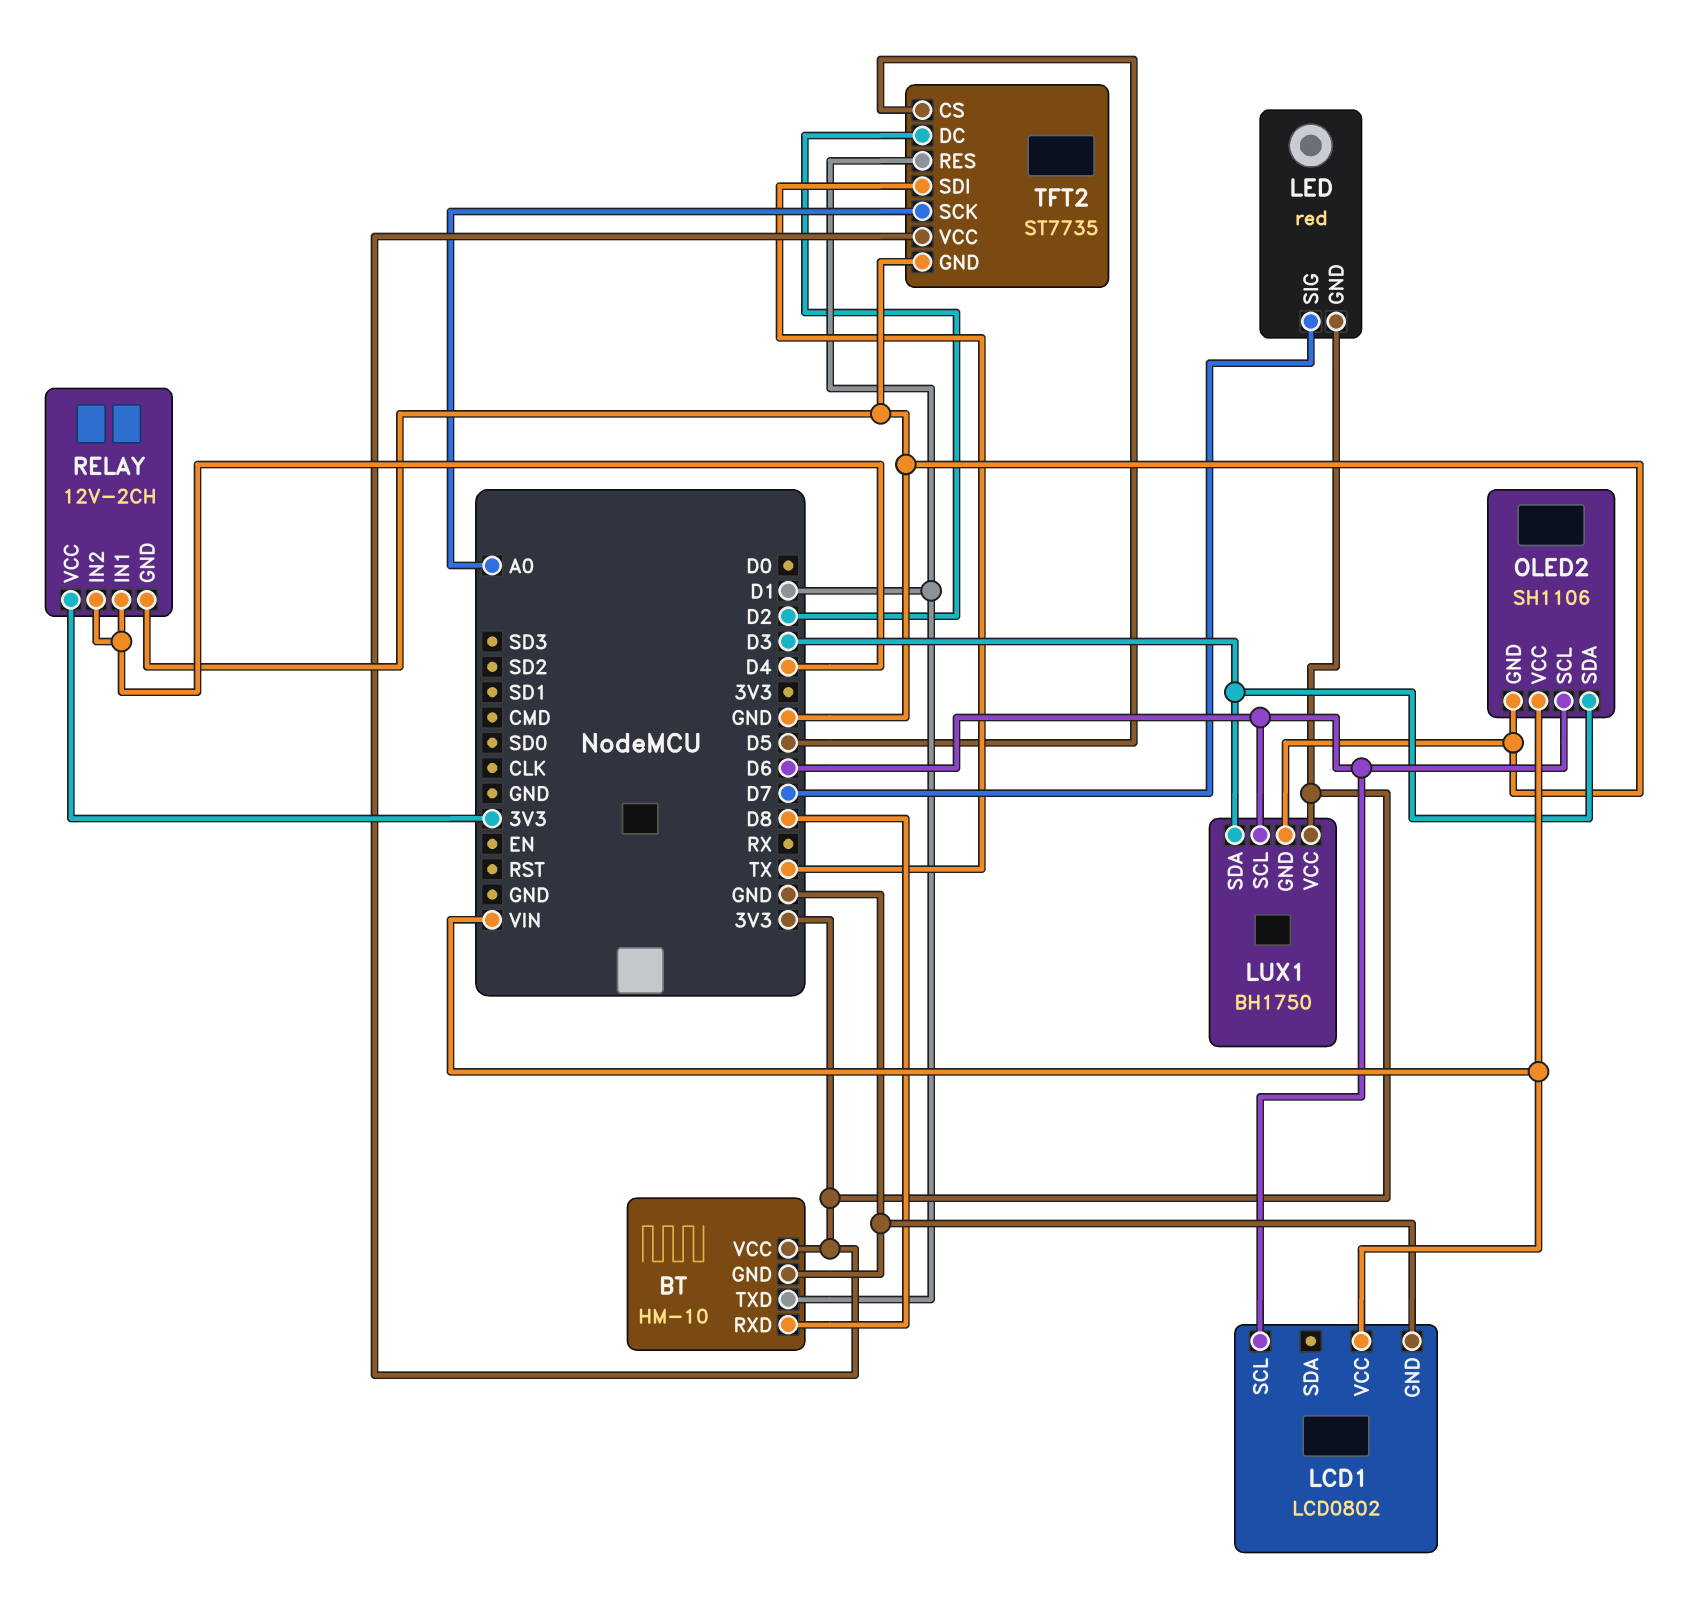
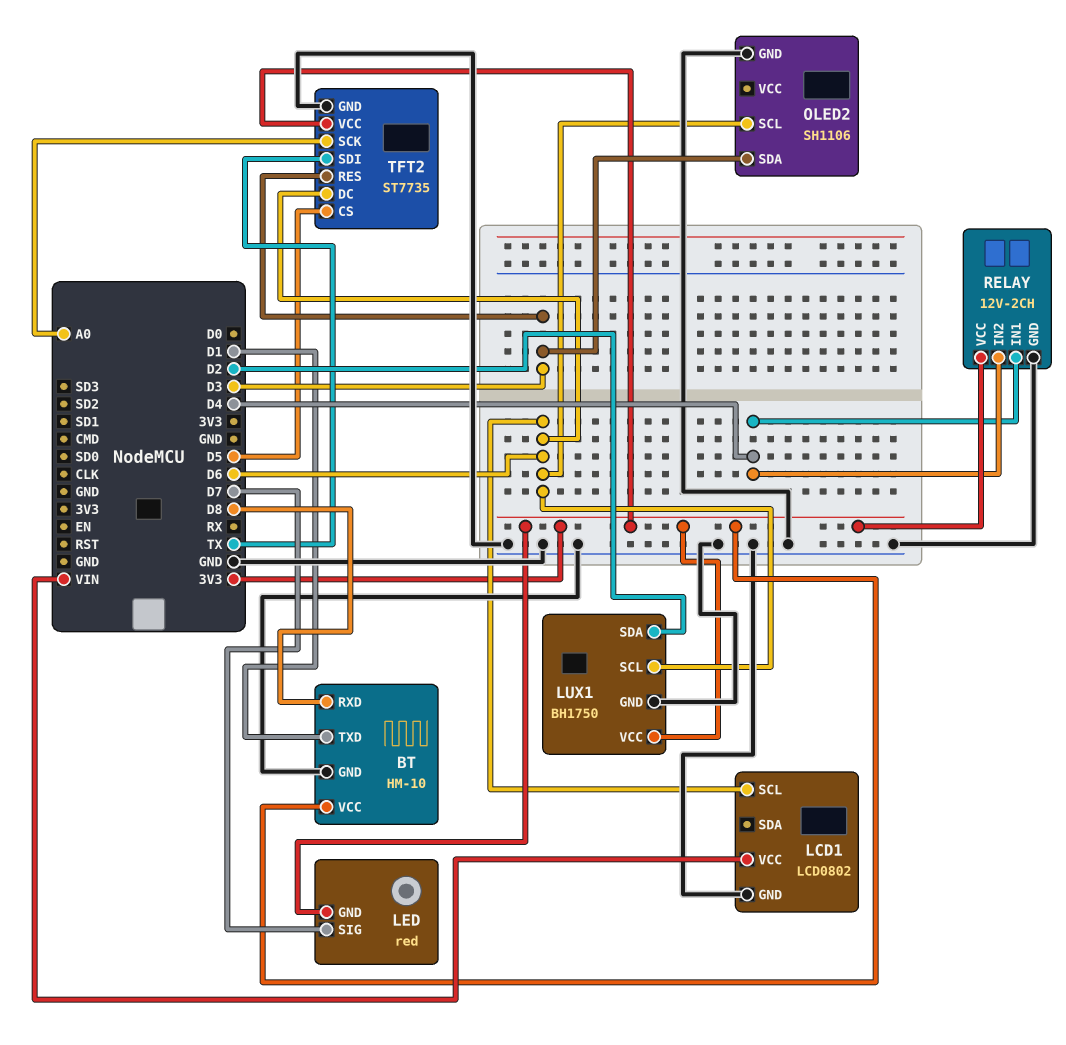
LUX1 pin SDA: D3 -> D2
OLED2 pin VCC: VIN -> none
TFT2 pin DC: D2 -> D6
TFT2 pin RES: D1 -> D3

